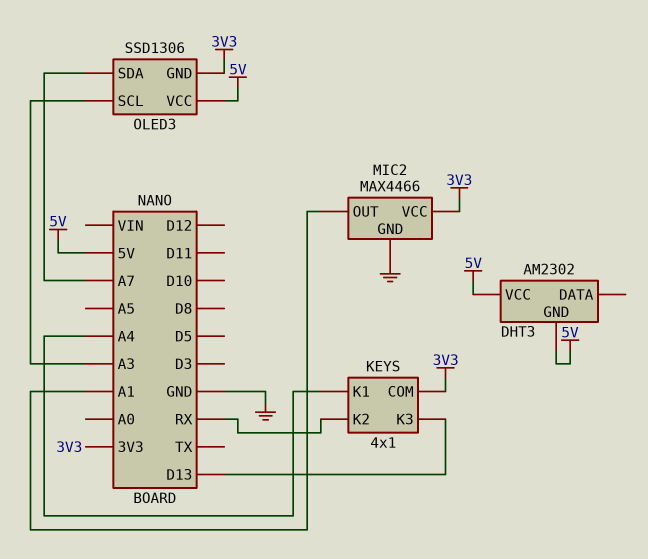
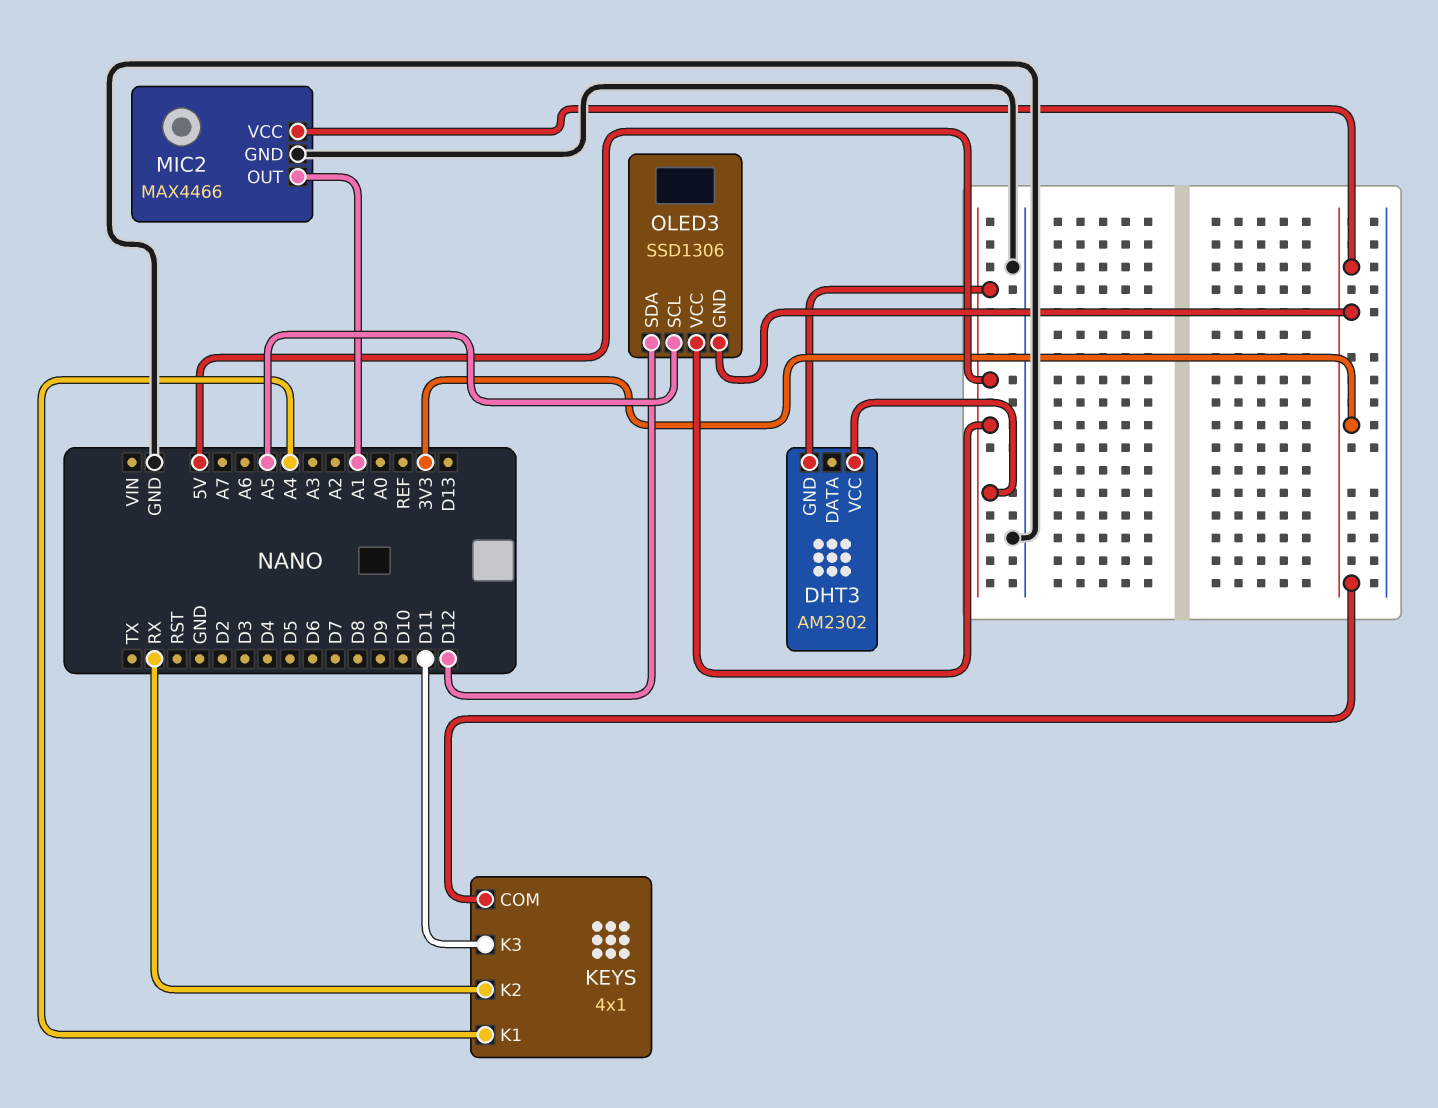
KEYS pin K3: D13 -> D11
OLED3 pin SCL: A3 -> A5
OLED3 pin SDA: A7 -> D12

